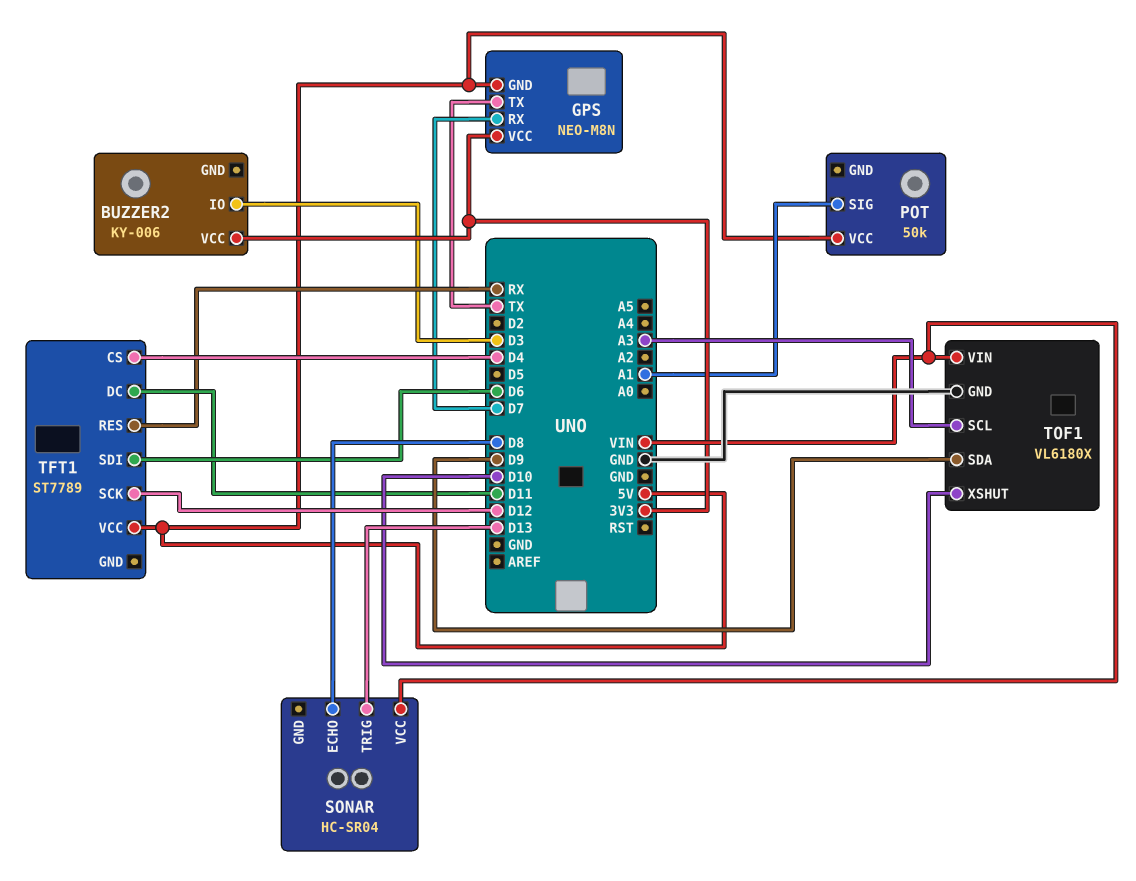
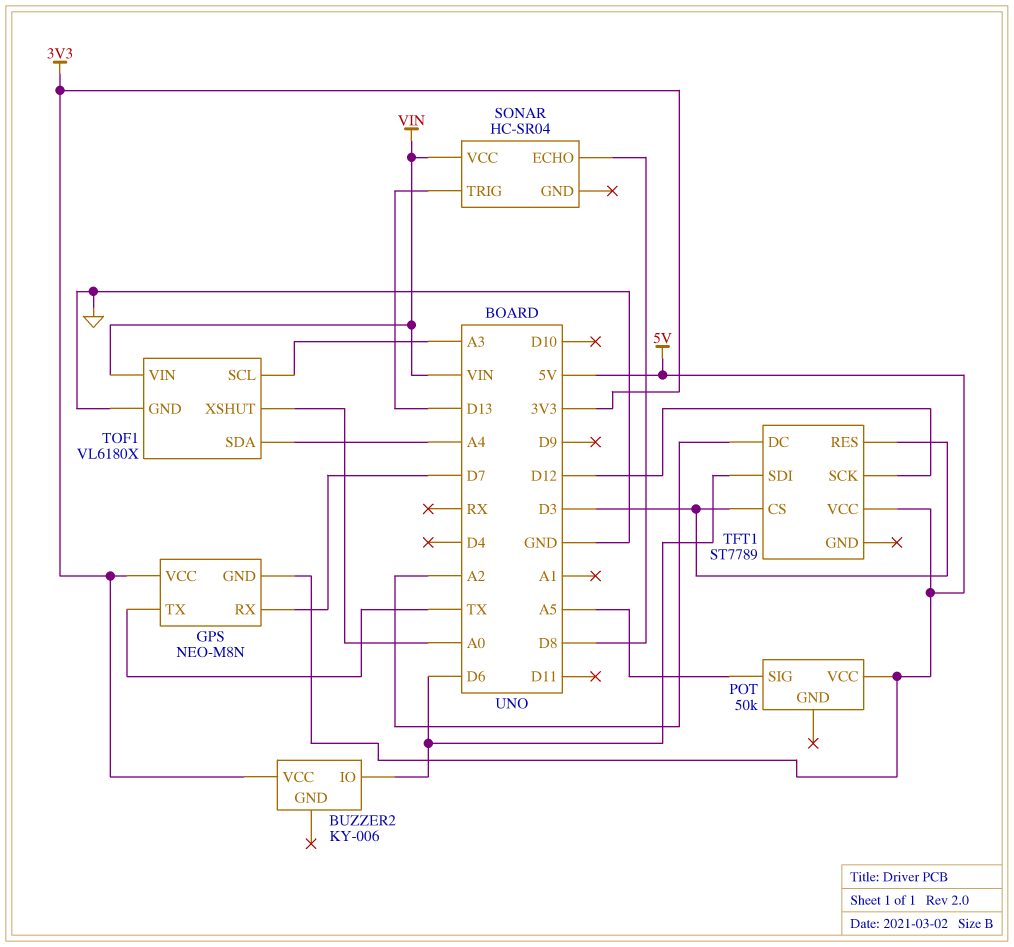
BUZZER2 pin IO: D3 -> D6
POT pin SIG: A1 -> A5
TFT1 pin CS: D4 -> D3
TFT1 pin DC: D11 -> A2
TFT1 pin RES: RX -> D3
TOF1 pin SDA: D9 -> A4
TOF1 pin XSHUT: D10 -> A0

